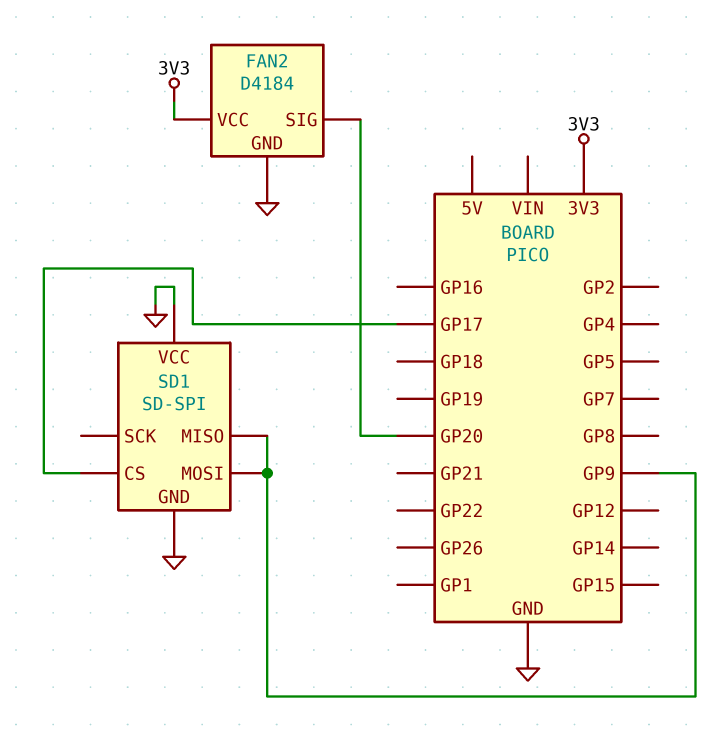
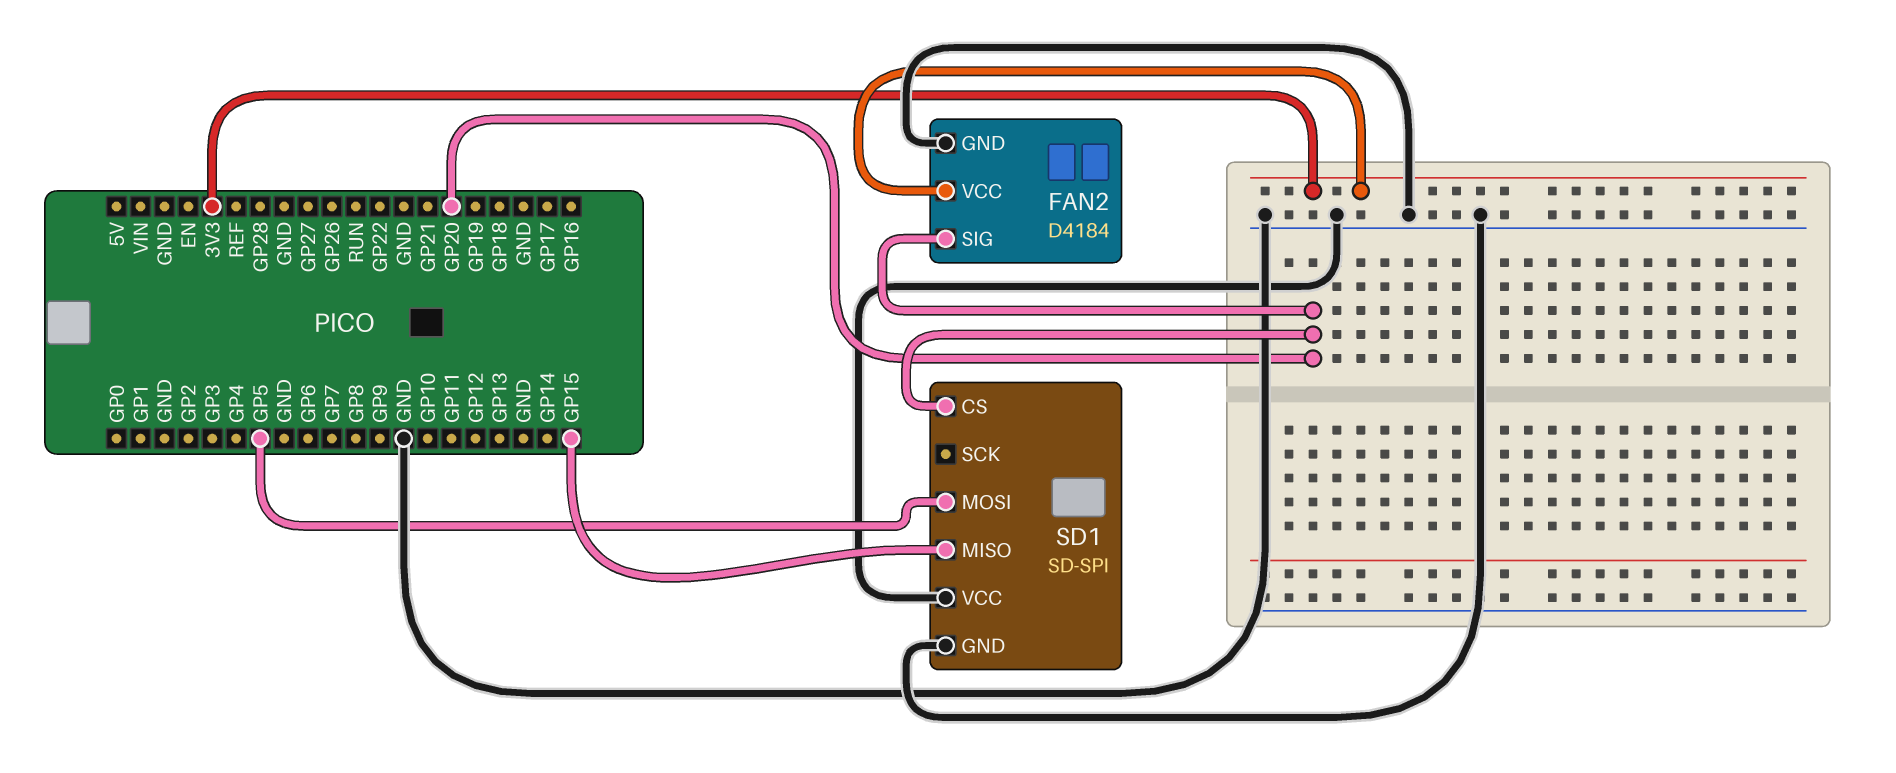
SD1 pin CS: GP17 -> GP20
SD1 pin MISO: GP9 -> GP15
SD1 pin MOSI: GP9 -> GP5

